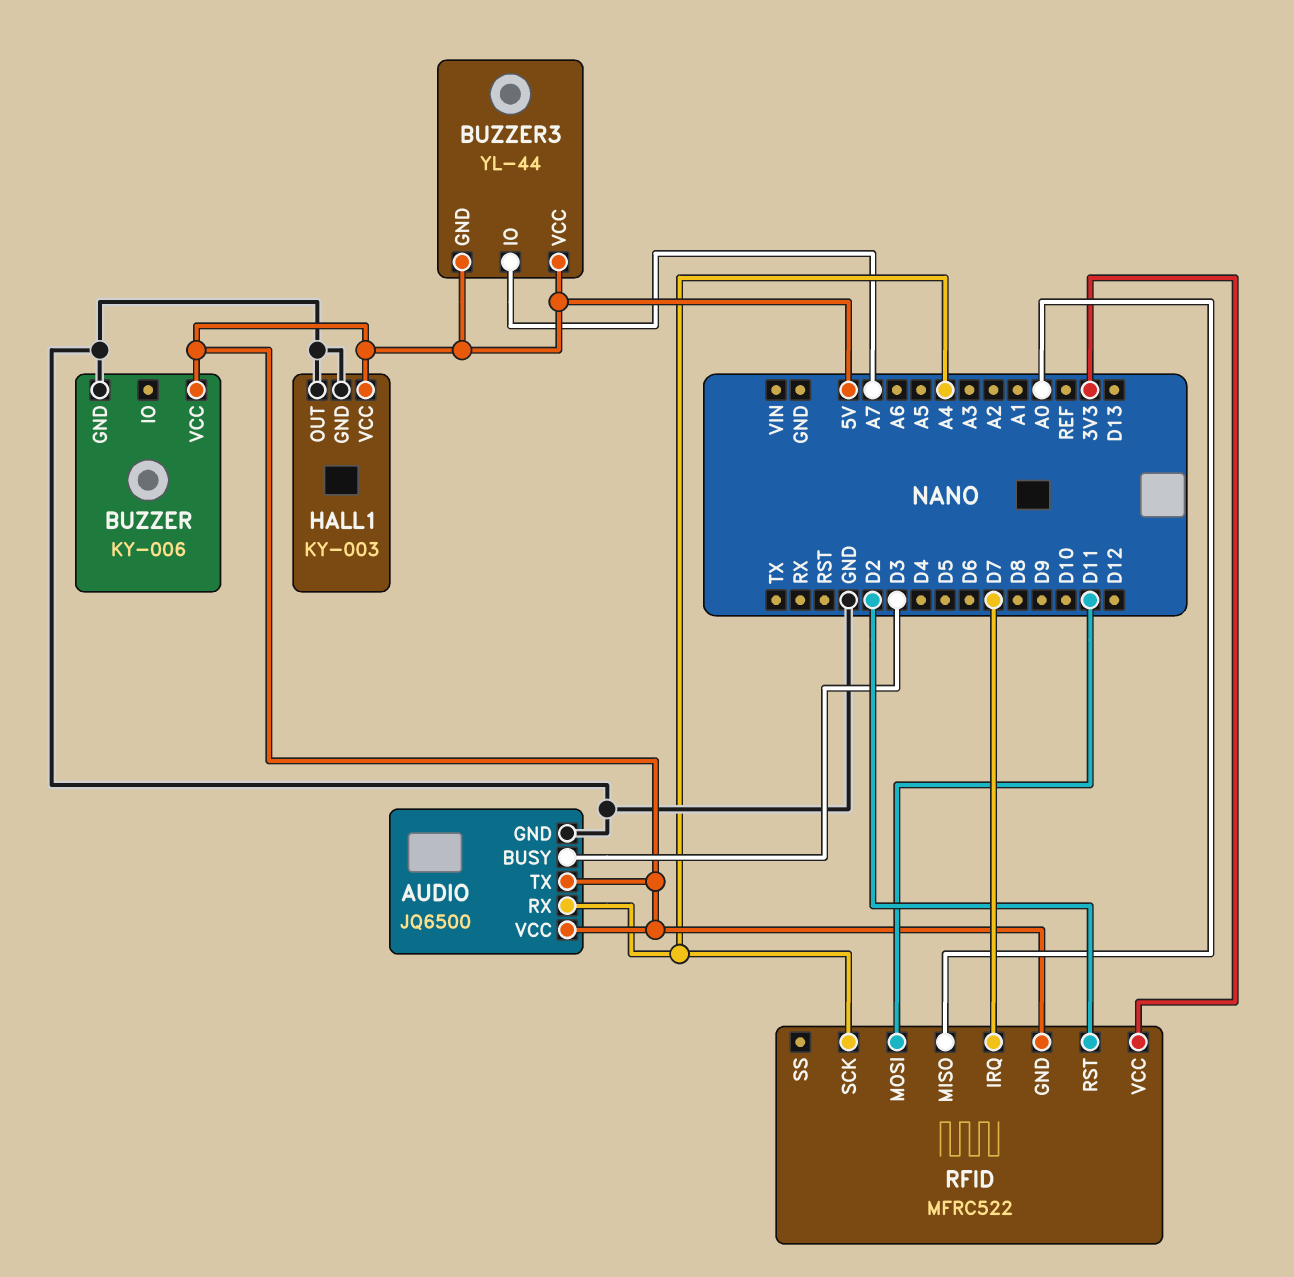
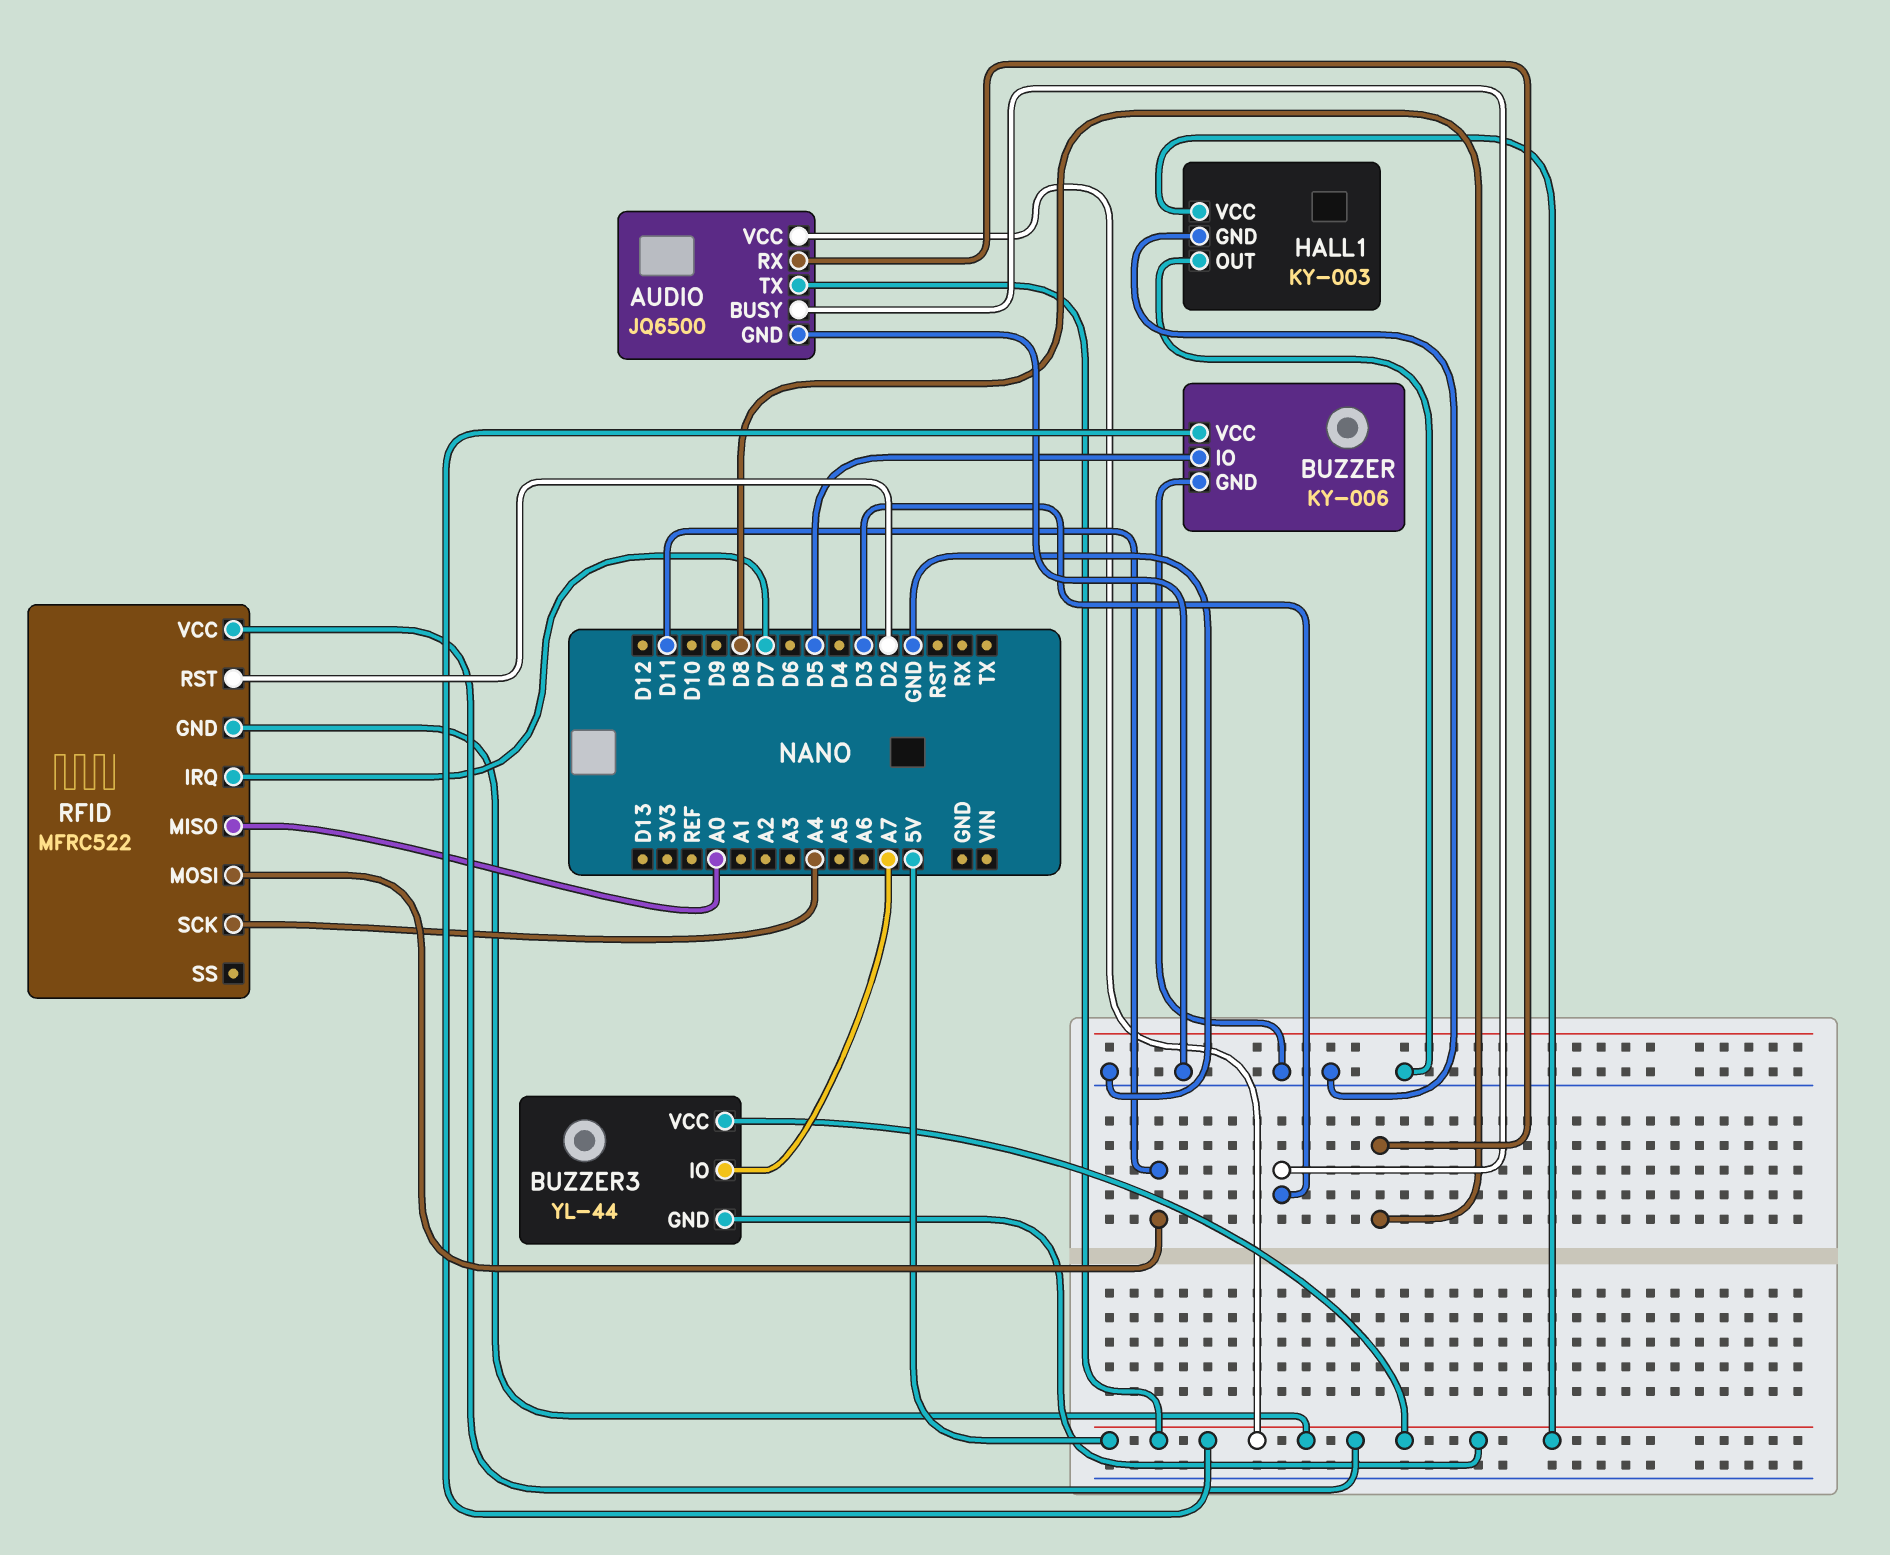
AUDIO pin RX: A4 -> D8
BUZZER pin IO: none -> D5
RFID pin VCC: 3V3 -> 5V

